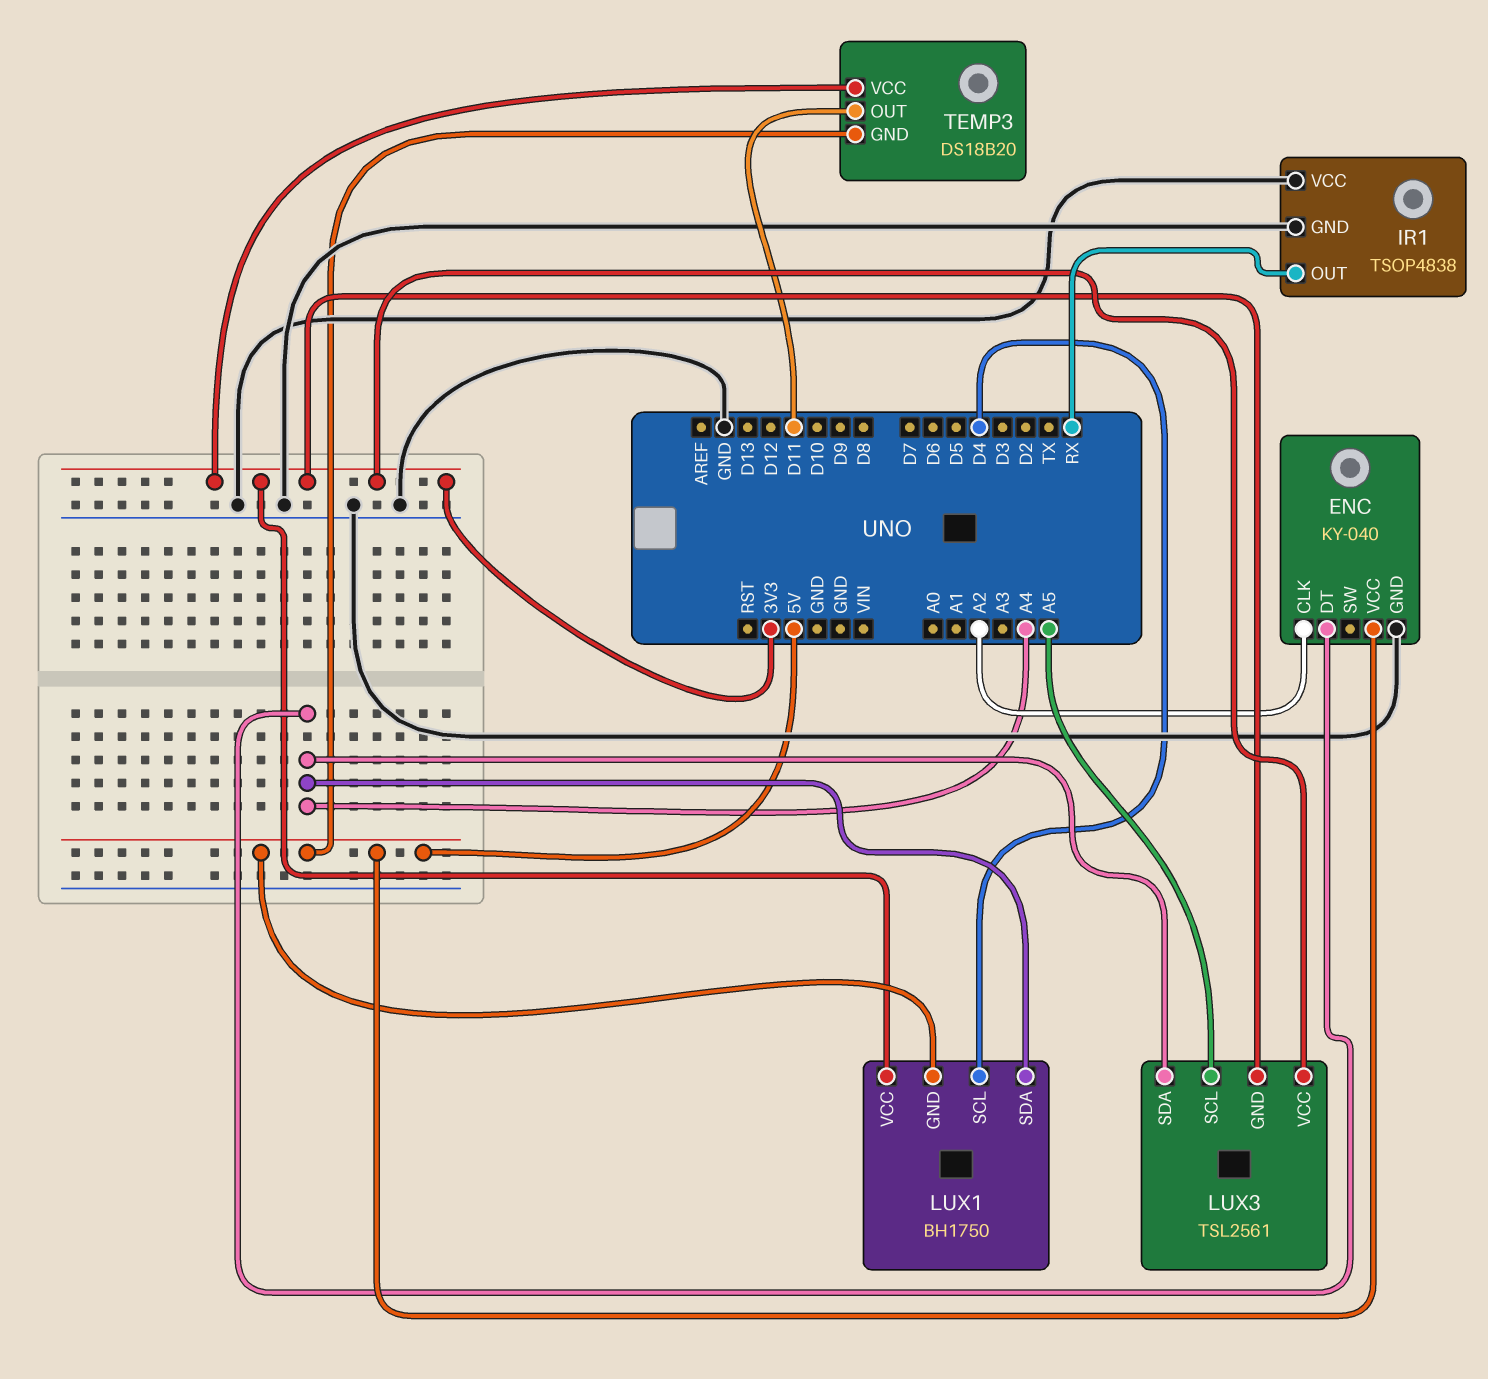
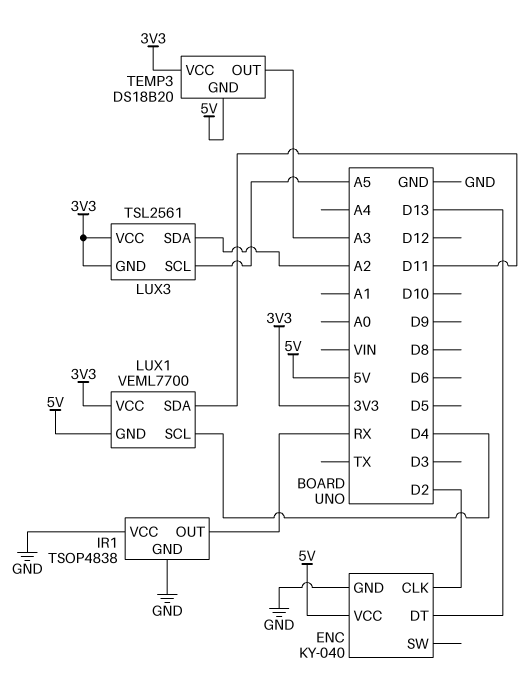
ENC pin CLK: A2 -> D2
ENC pin DT: A4 -> D13
LUX1: BH1750 -> VEML7700
LUX1 pin SDA: A4 -> D11
LUX3 pin SDA: A4 -> A2
TEMP3 pin OUT: D11 -> A3

